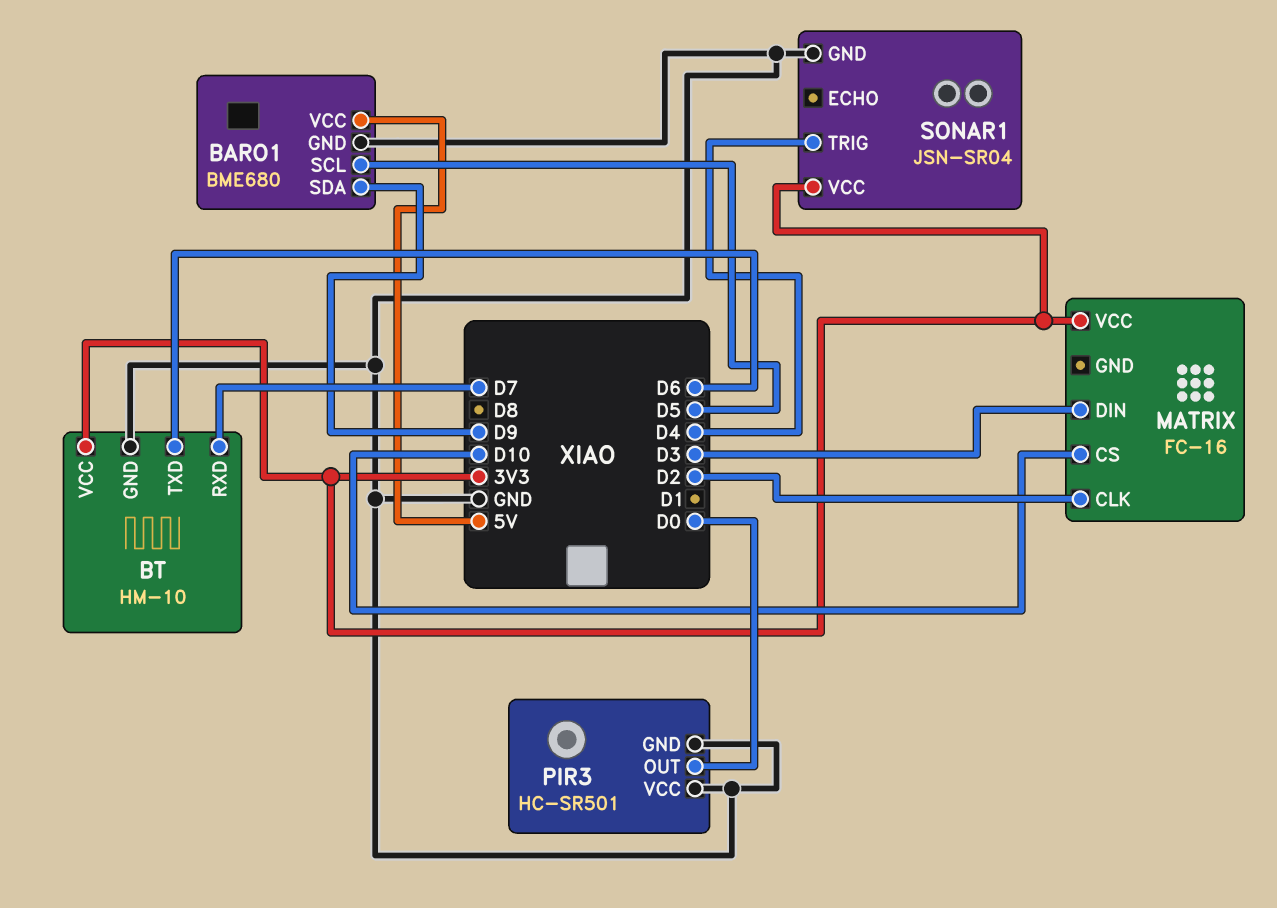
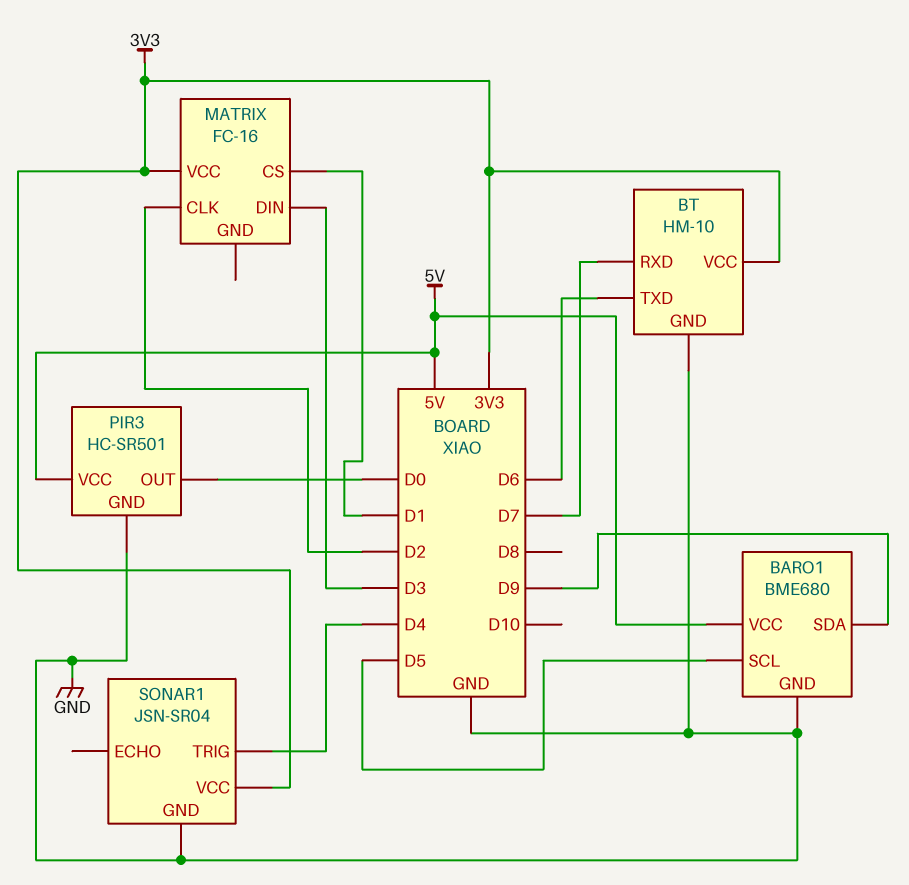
MATRIX pin CS: D10 -> D1
PIR3 pin VCC: GND -> 5V

